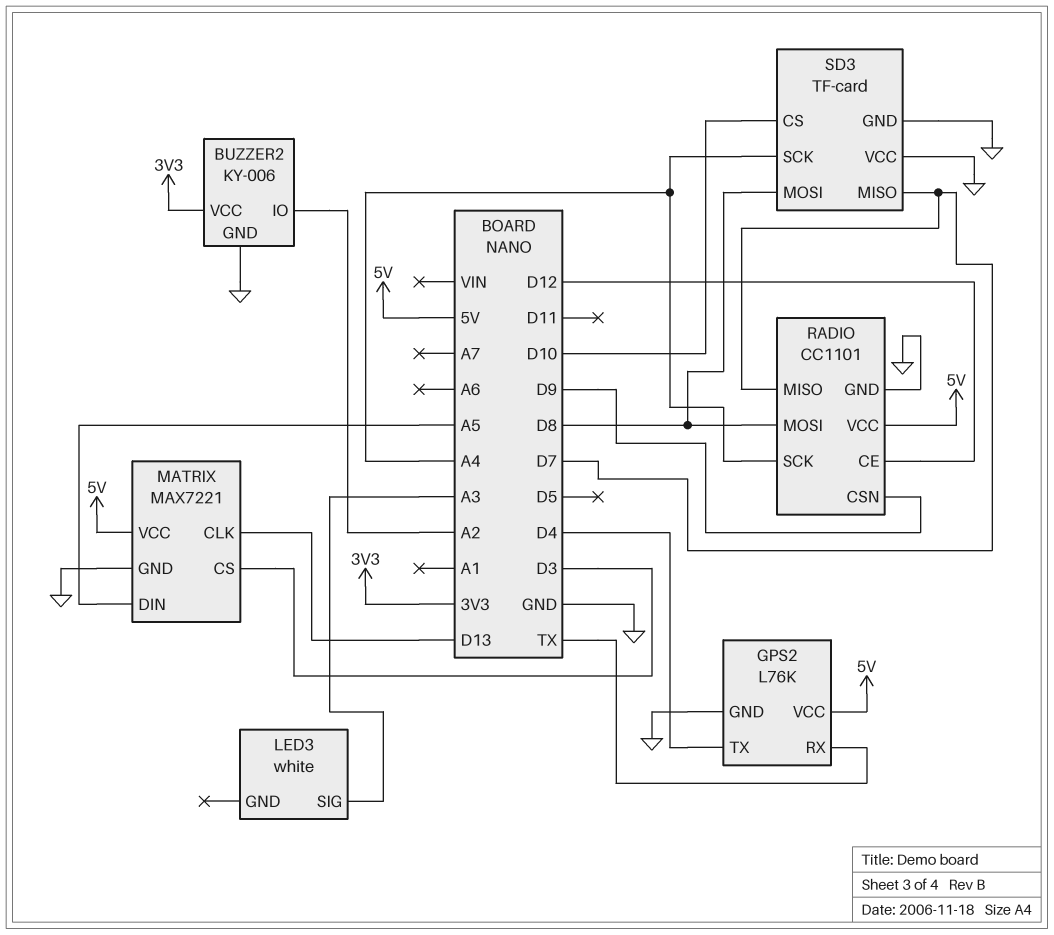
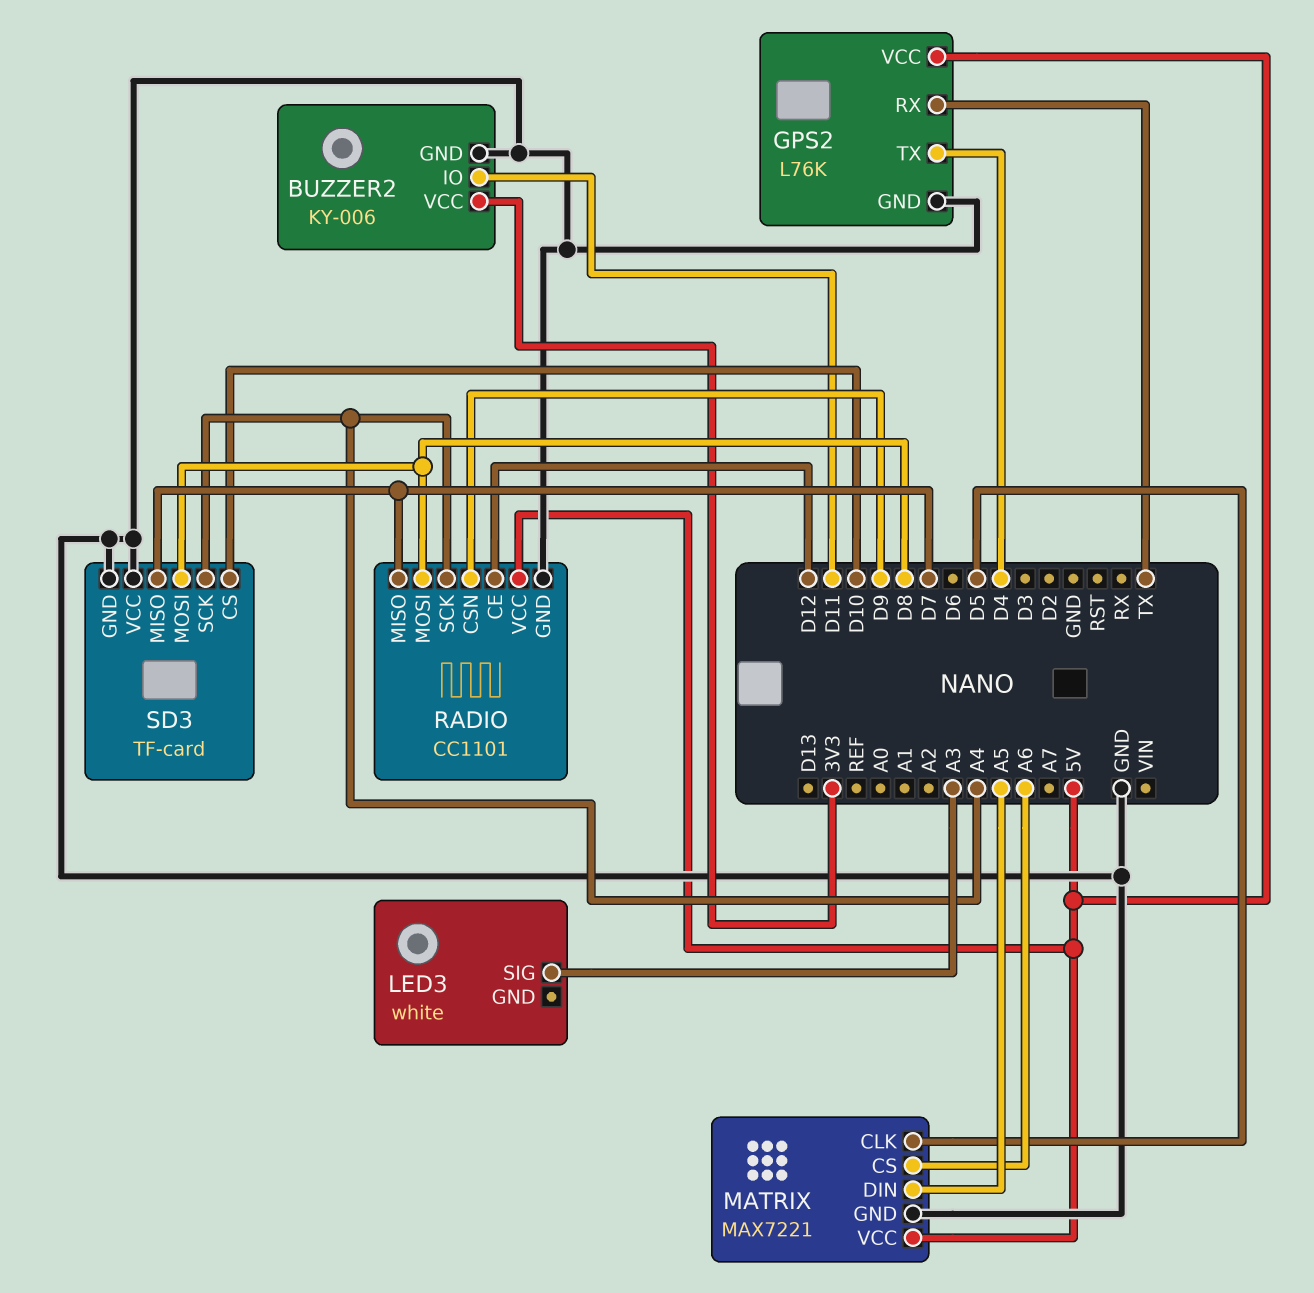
BUZZER2 pin IO: A2 -> D11
MATRIX pin CLK: D13 -> D5
MATRIX pin CS: D3 -> A6

